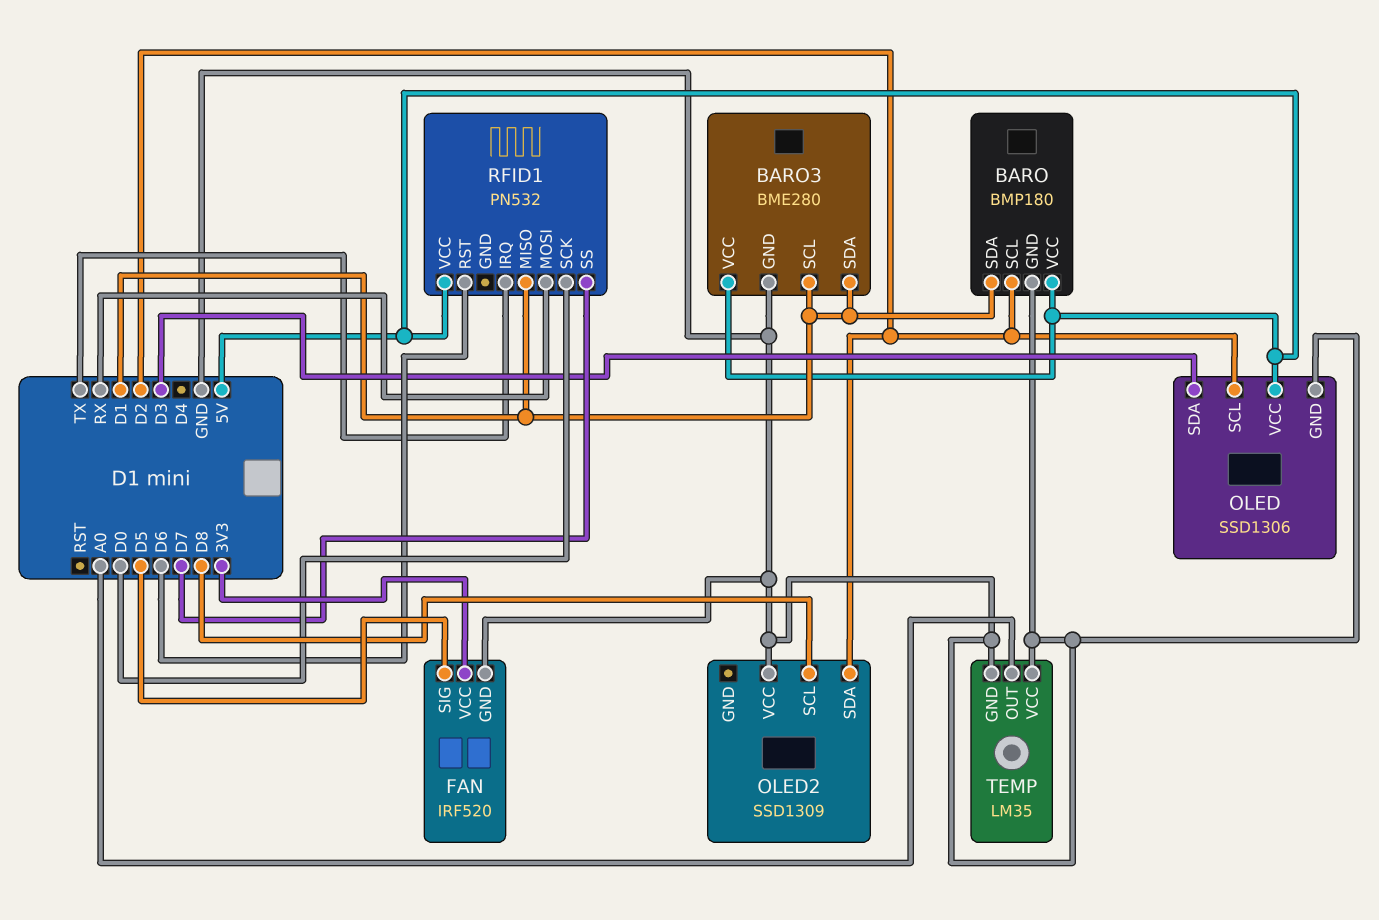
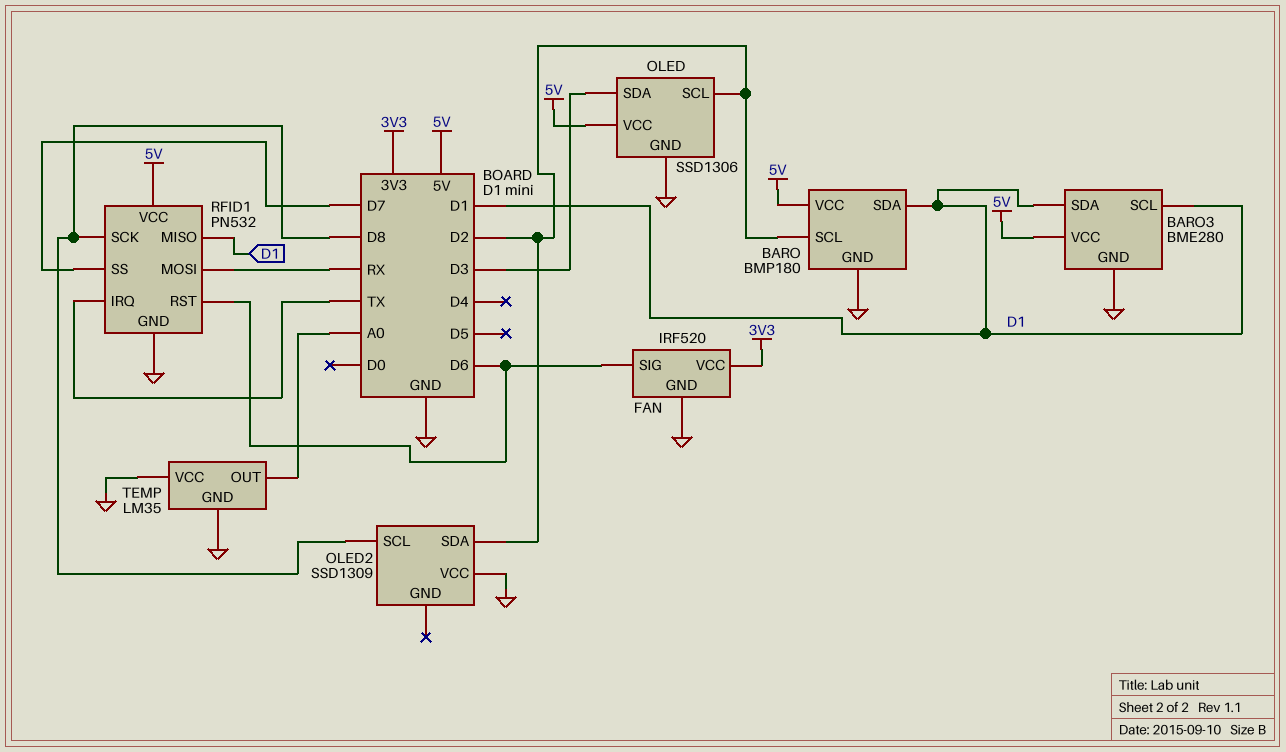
FAN pin SIG: D5 -> D6
RFID1 pin GND: none -> GND
RFID1 pin SCK: D0 -> D8

